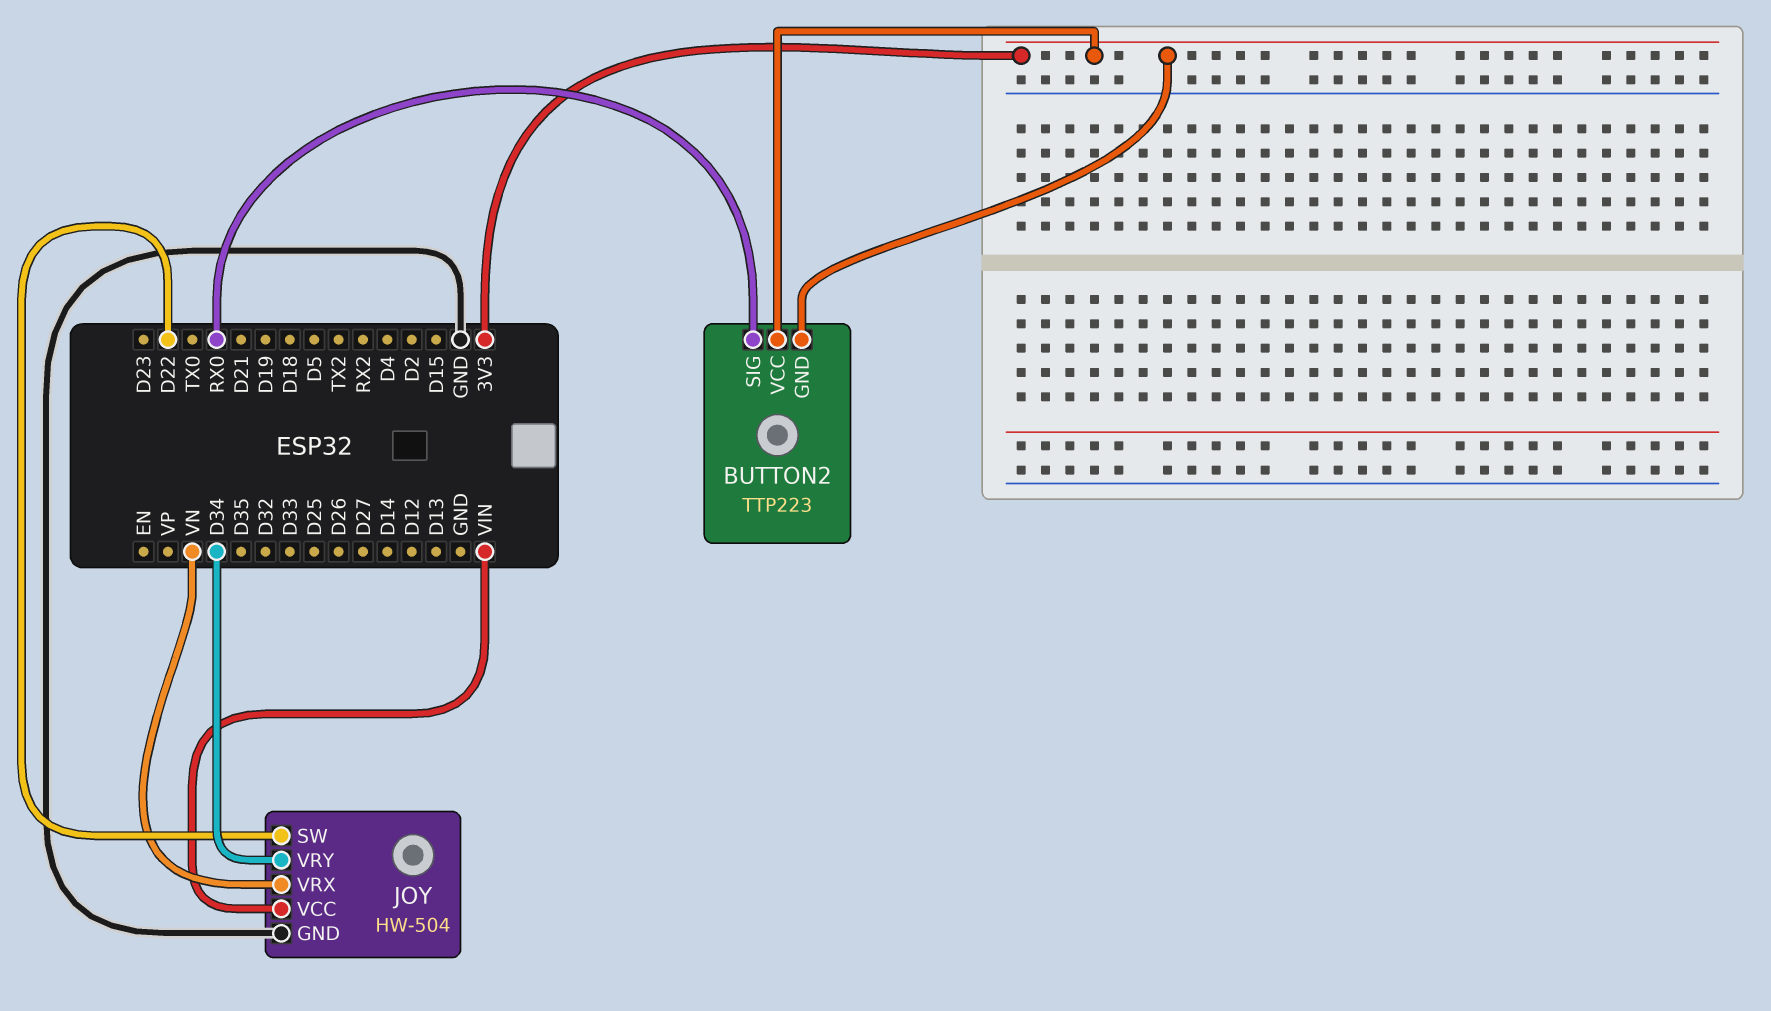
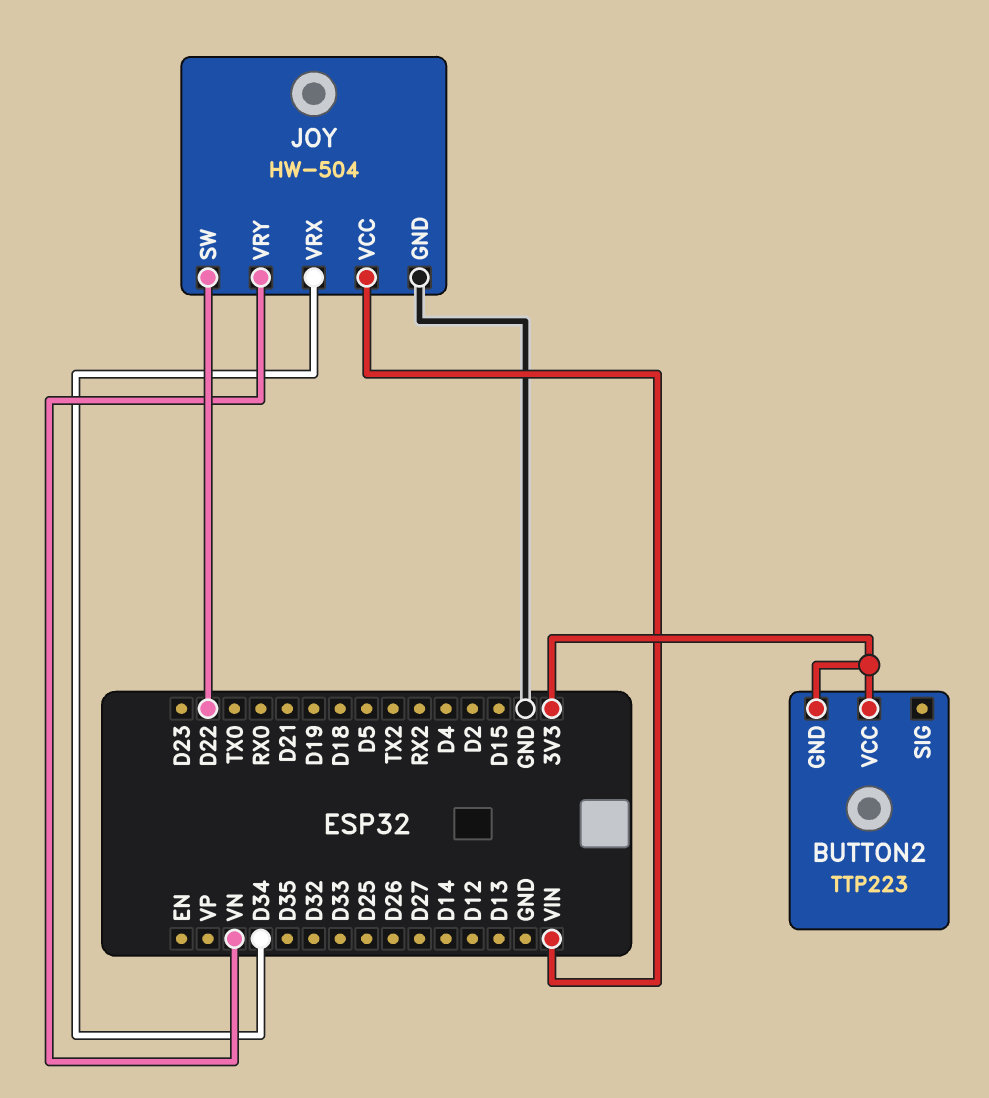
BUTTON2 pin SIG: RX0 -> none
JOY pin VRX: VN -> D34
JOY pin VRY: D34 -> VN

